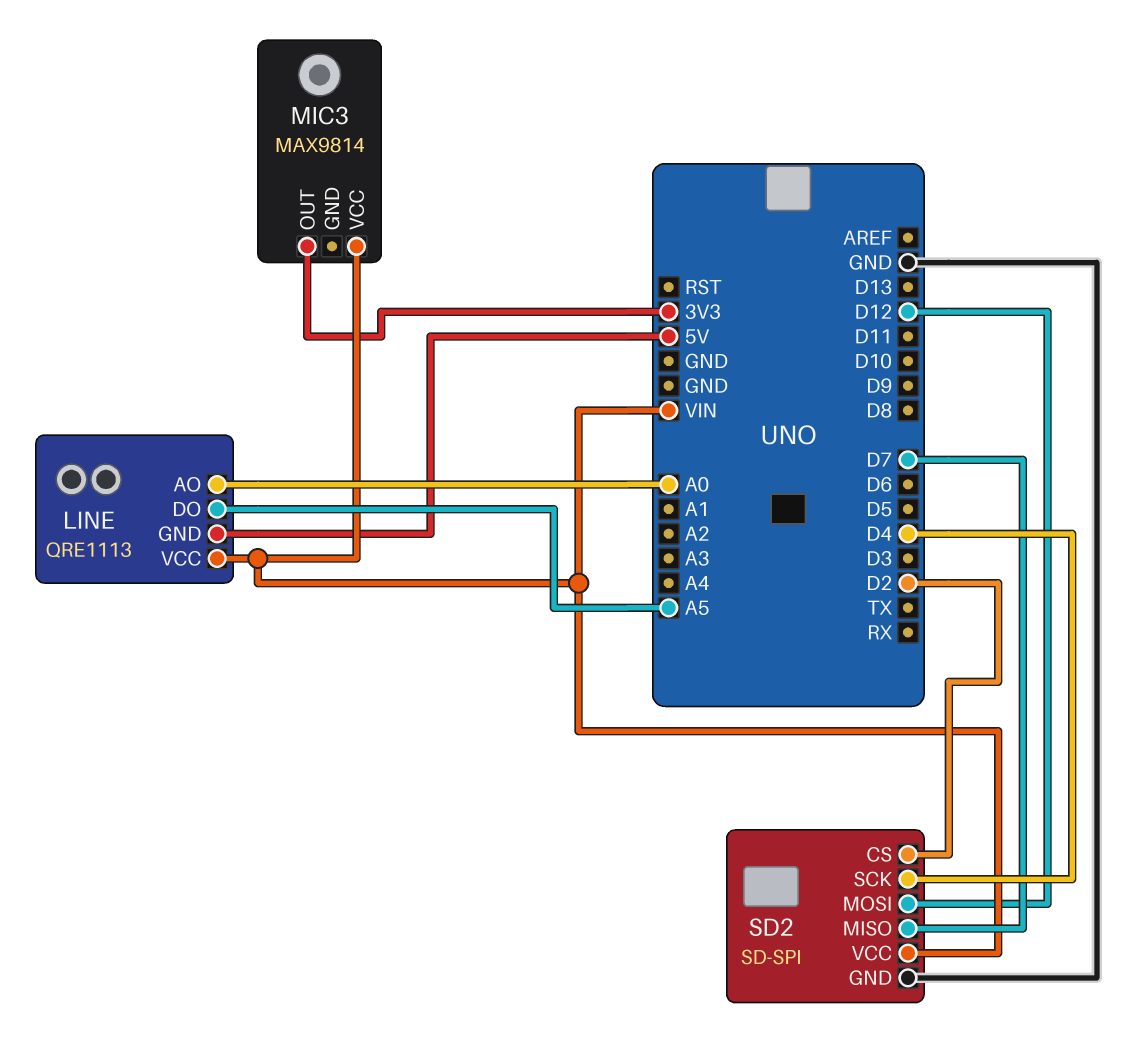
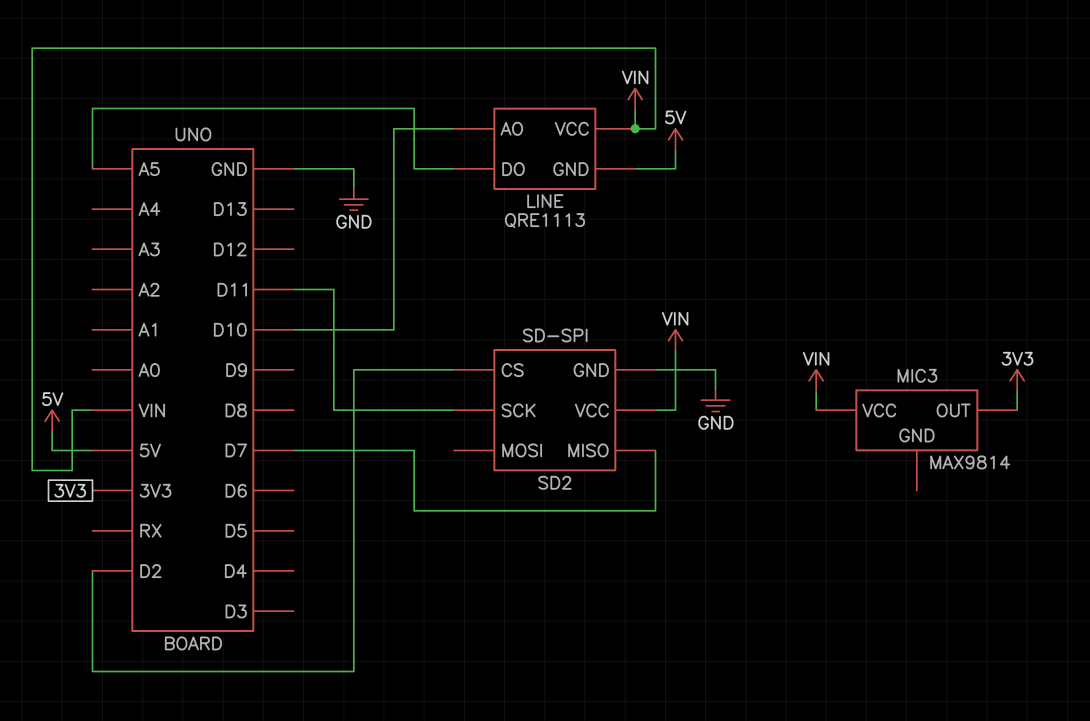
LINE pin AO: A0 -> D10
SD2 pin MOSI: D12 -> none
SD2 pin SCK: D4 -> D11

